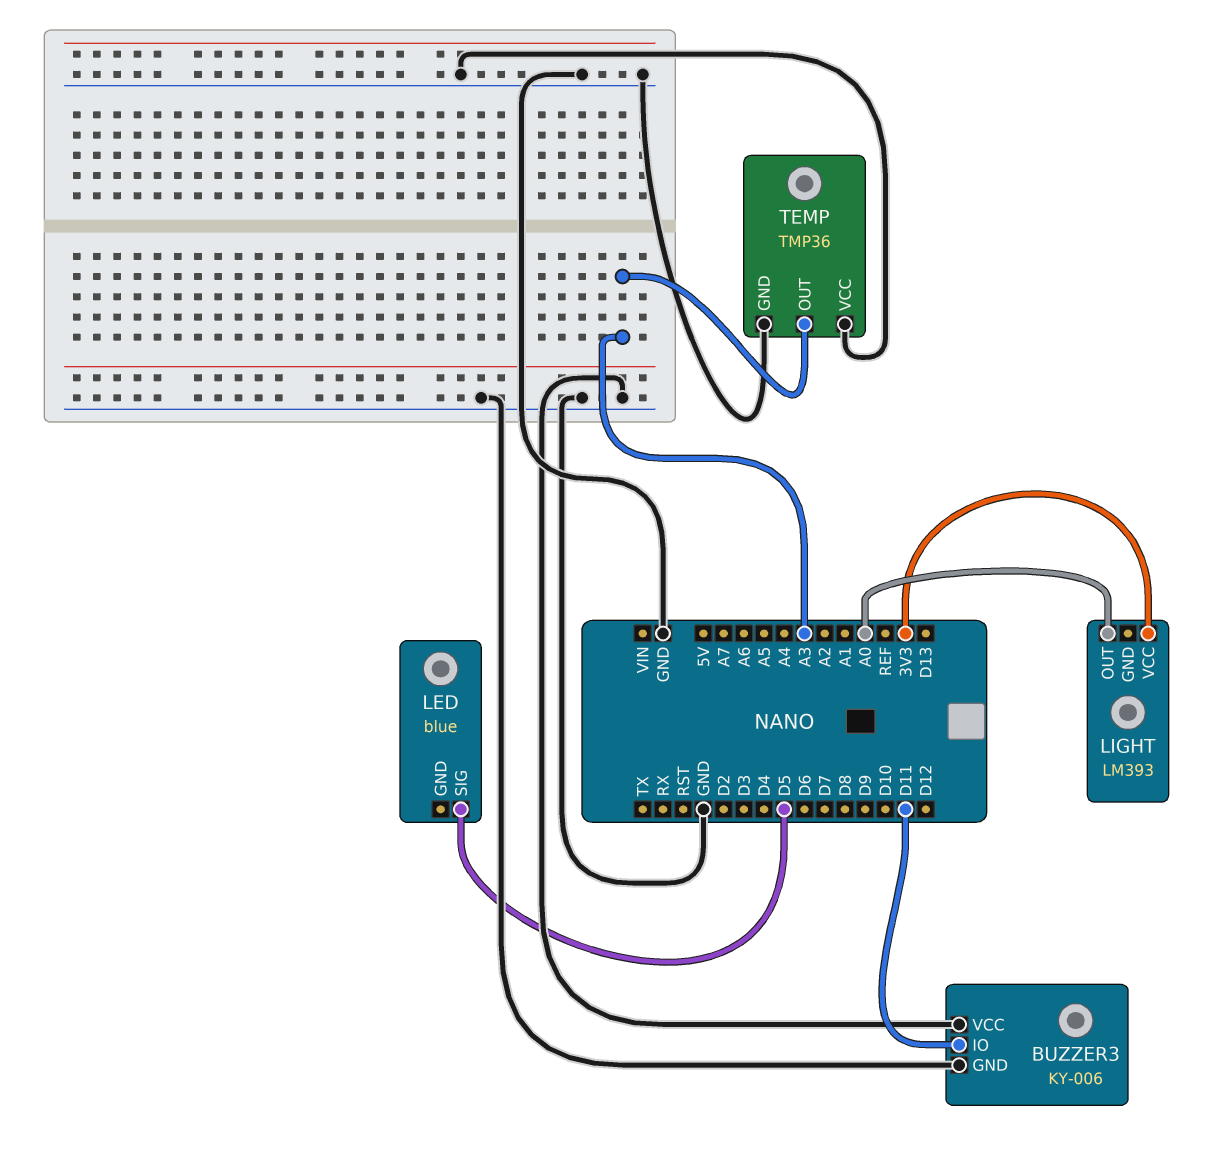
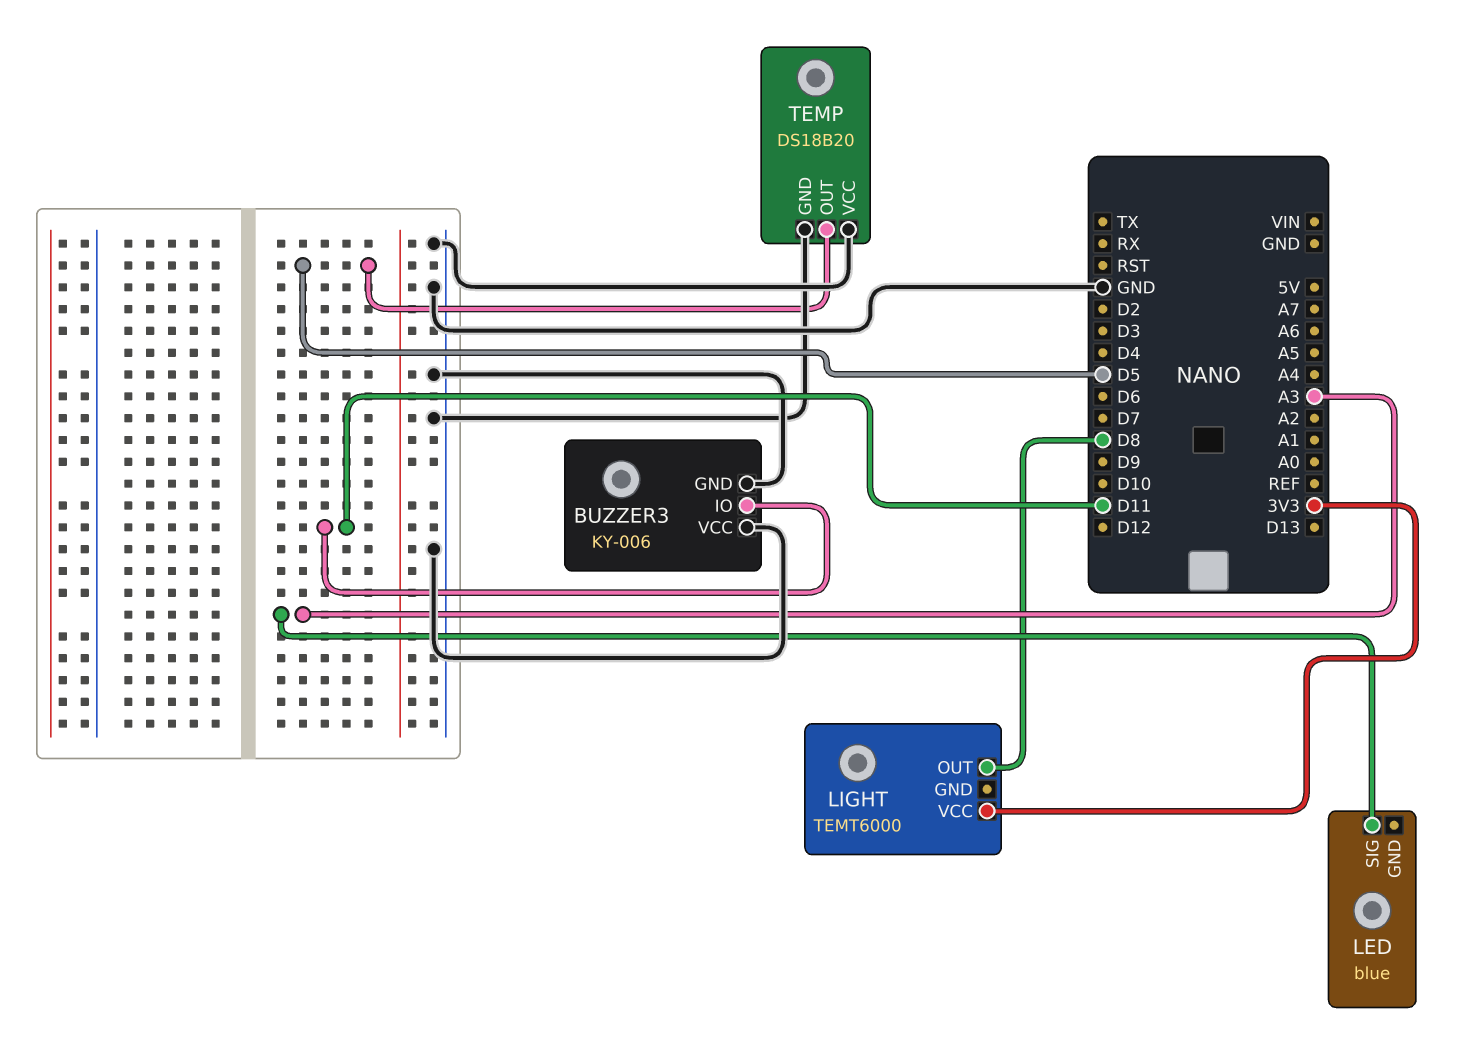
LED pin SIG: D5 -> A3
LIGHT: LM393 -> TEMT6000
LIGHT pin OUT: A0 -> D8
TEMP: TMP36 -> DS18B20
TEMP pin OUT: A3 -> D5

